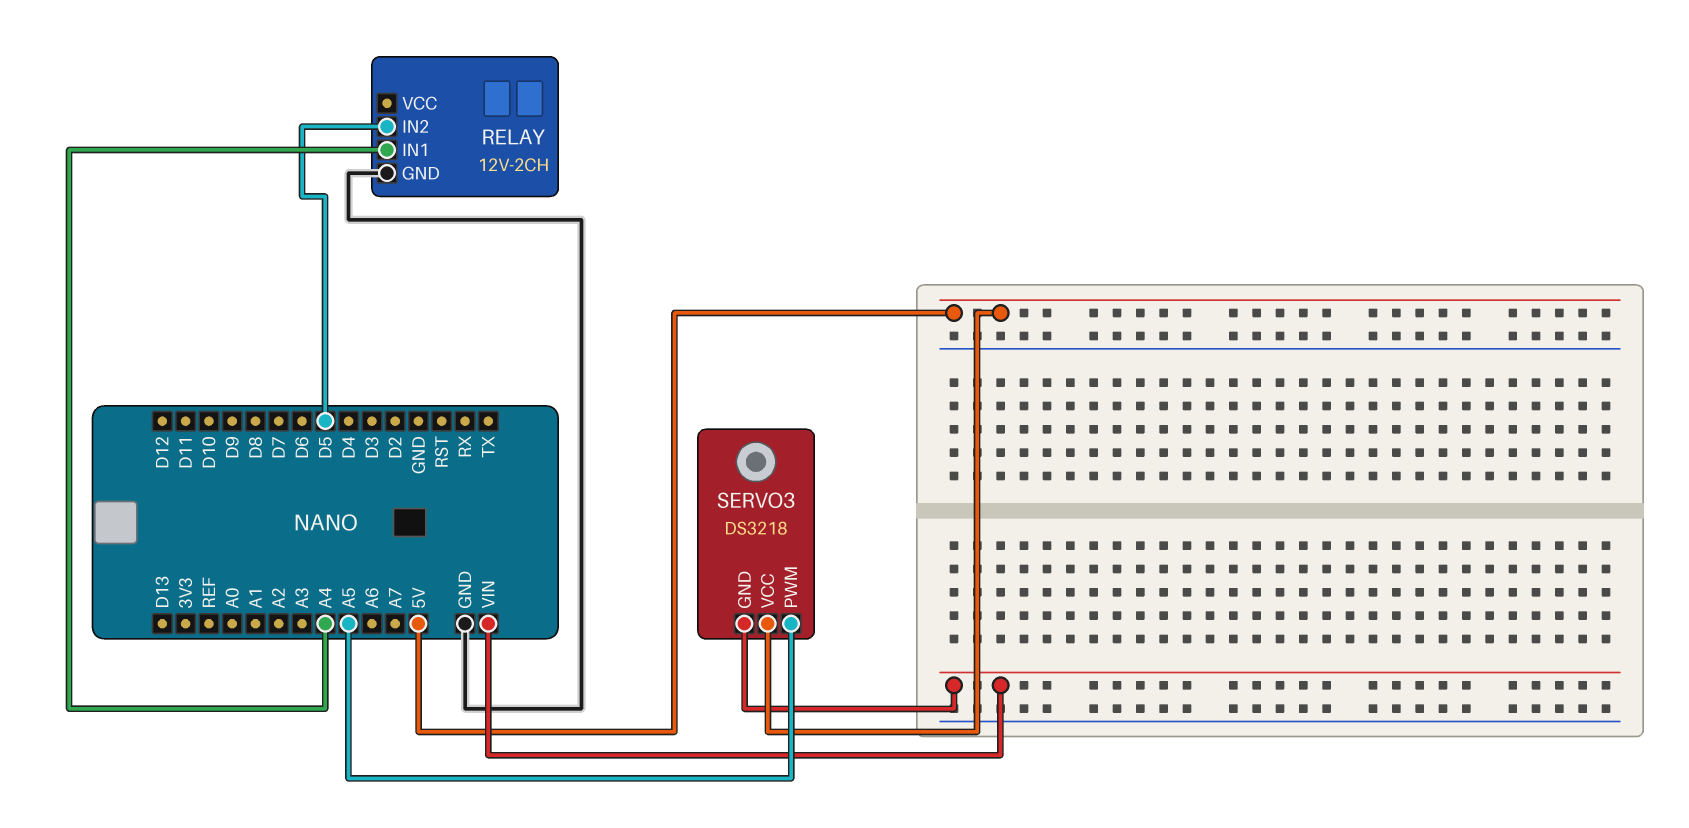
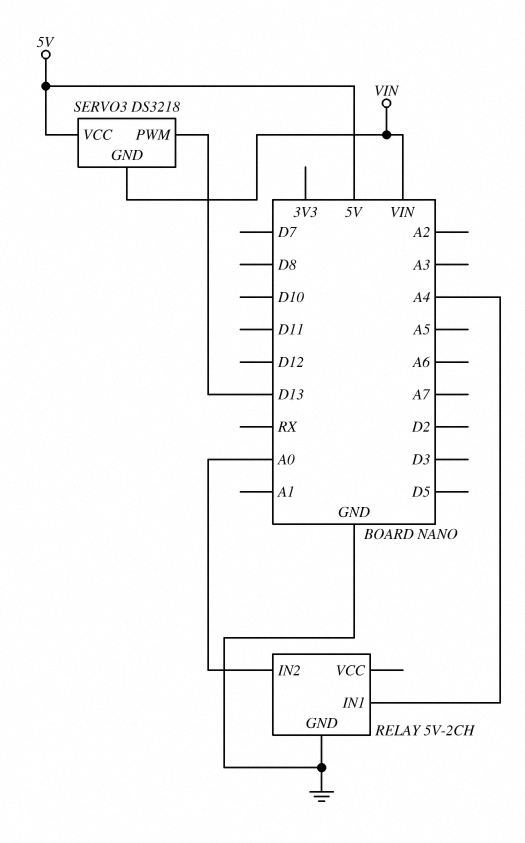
RELAY: 12V-2CH -> 5V-2CH
RELAY pin IN2: D5 -> A0
SERVO3 pin PWM: A5 -> D13

